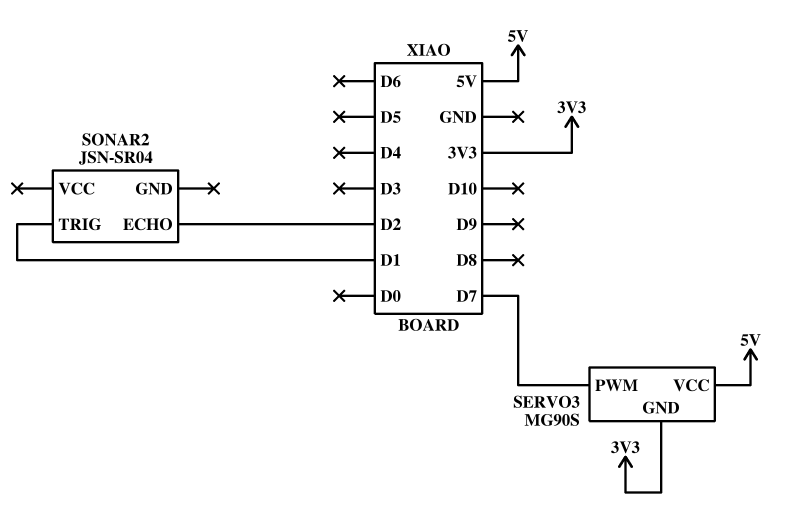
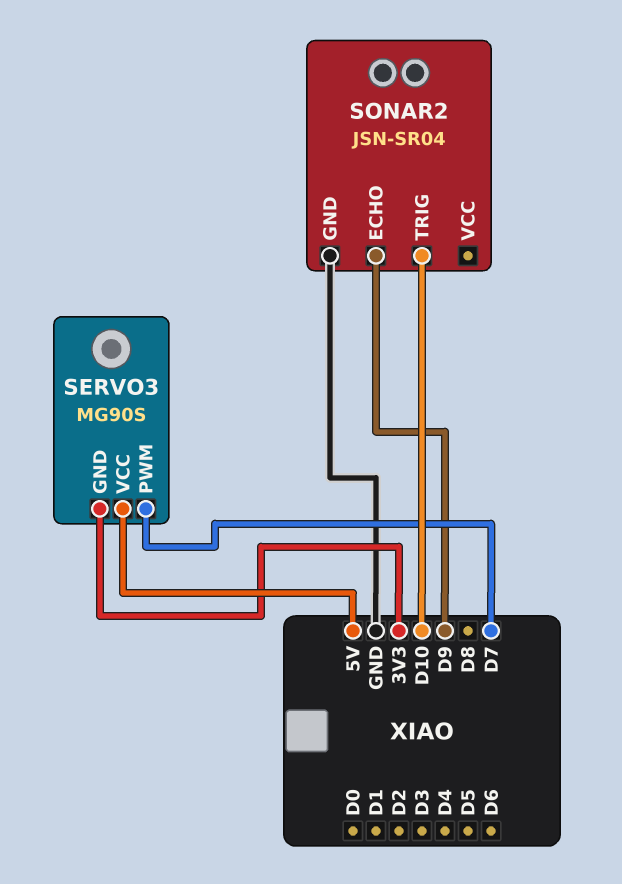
SONAR2 pin ECHO: D2 -> D9
SONAR2 pin GND: none -> GND
SONAR2 pin TRIG: D1 -> D10

